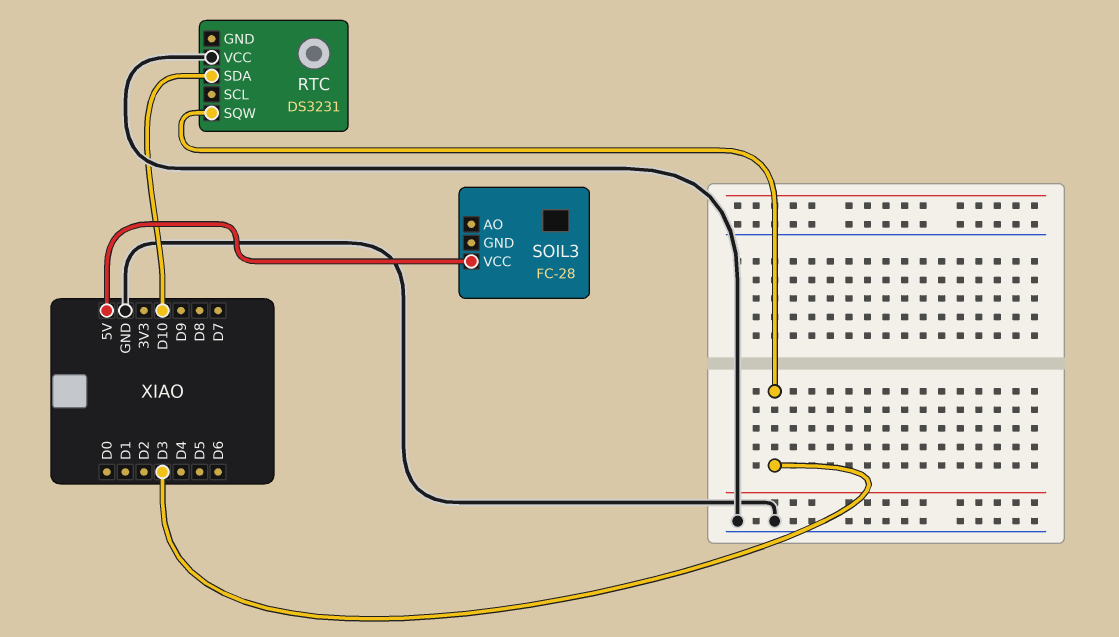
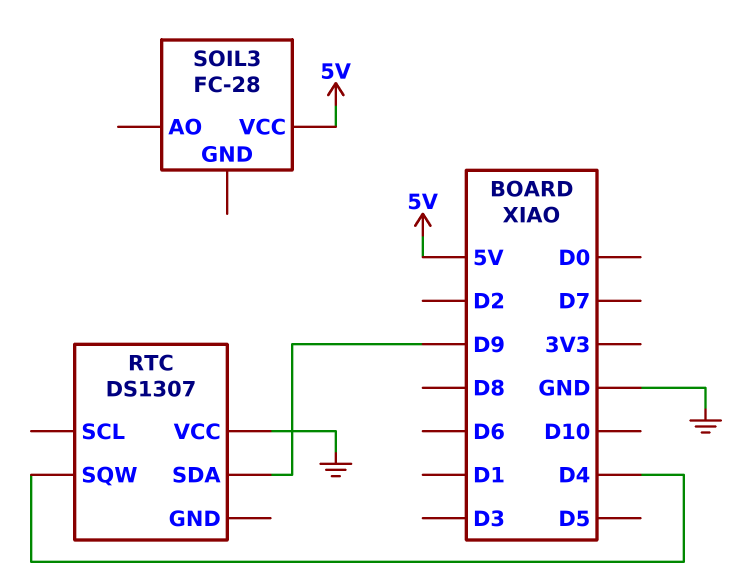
RTC: DS3231 -> DS1307
RTC pin SDA: D10 -> D9
RTC pin SQW: D3 -> D4

